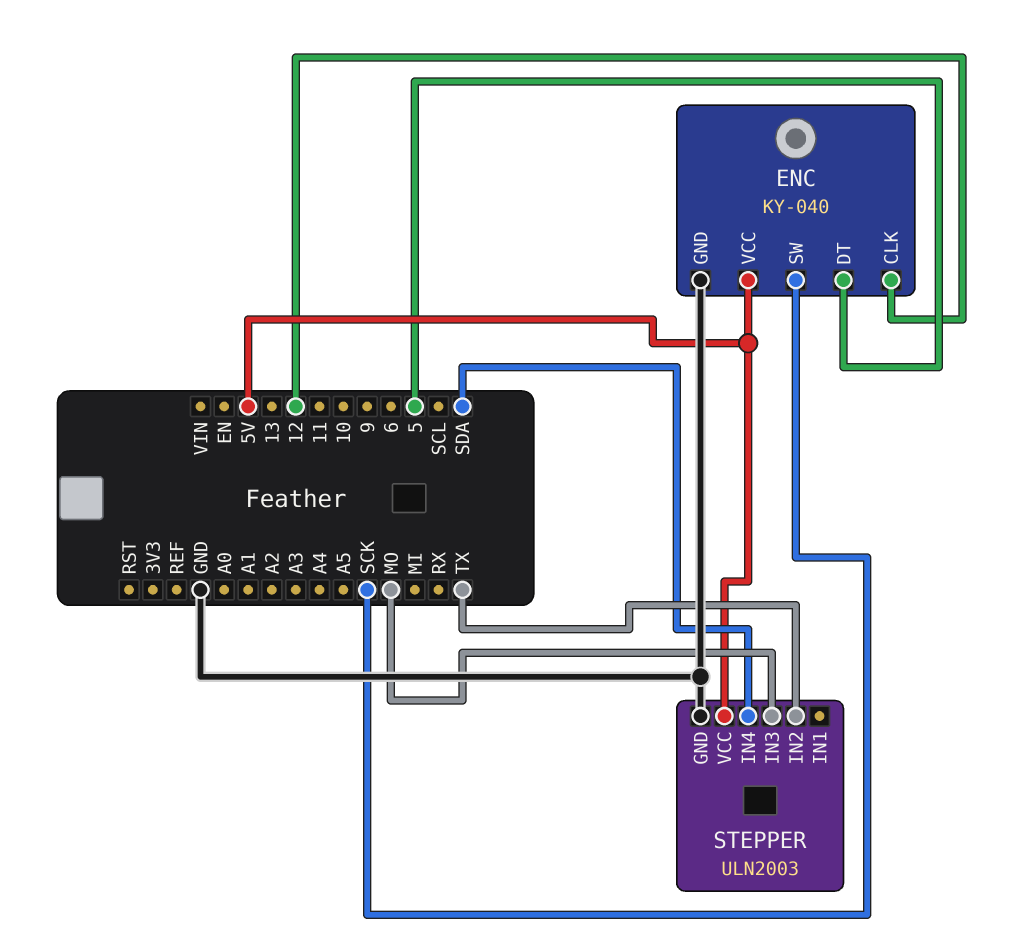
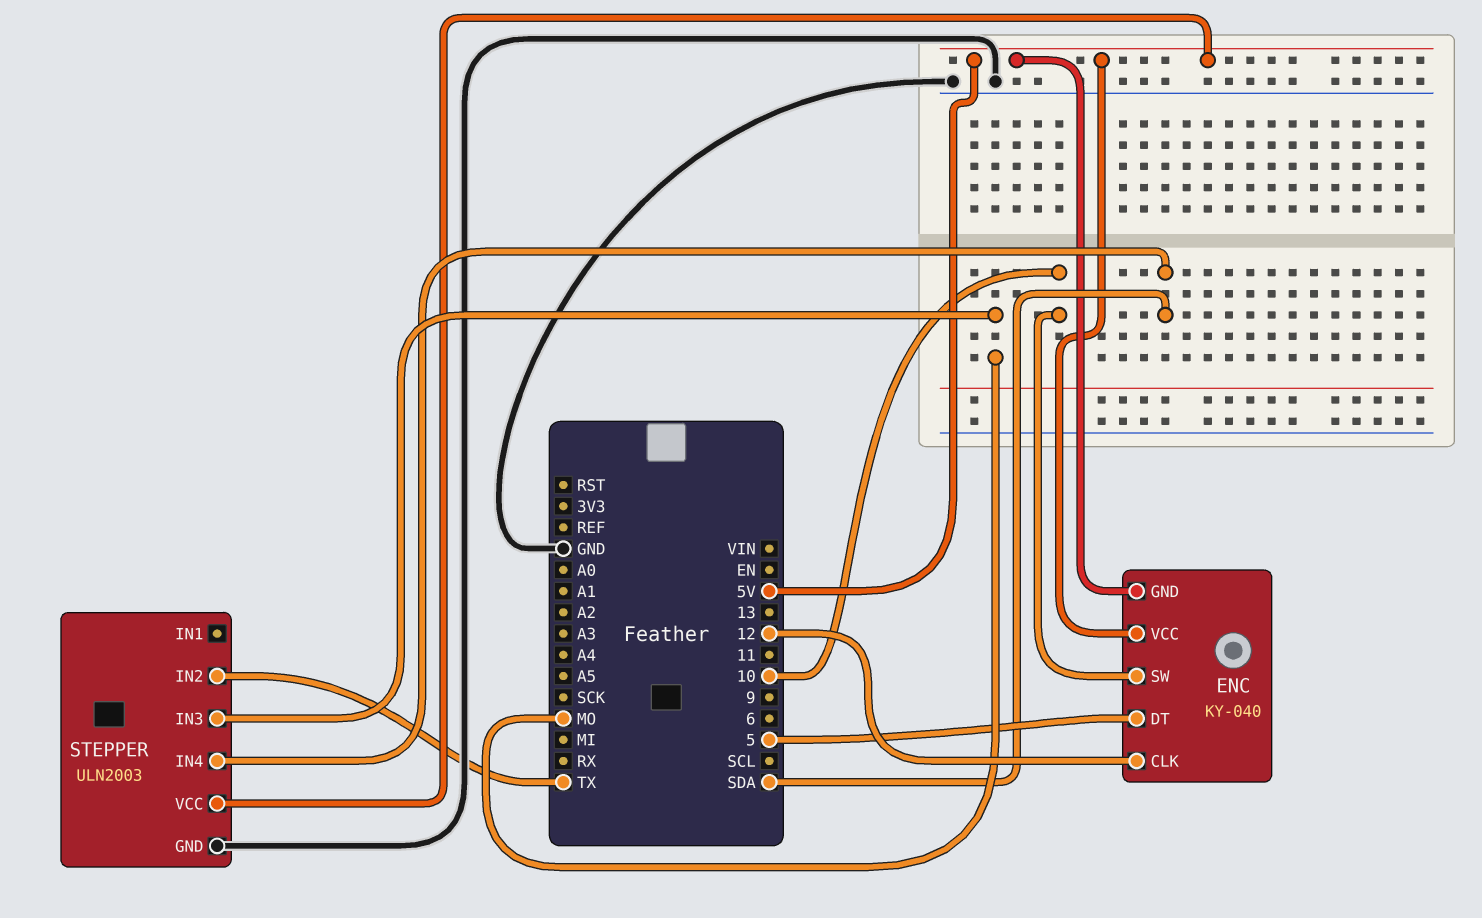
ENC pin GND: GND -> 5V
ENC pin SW: SCK -> 10

